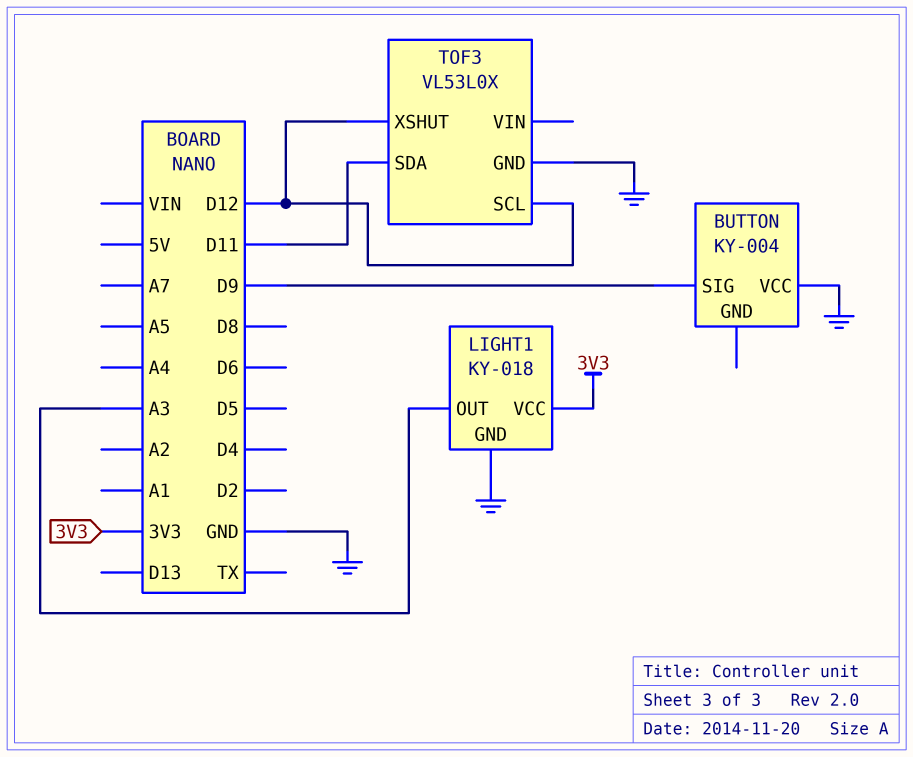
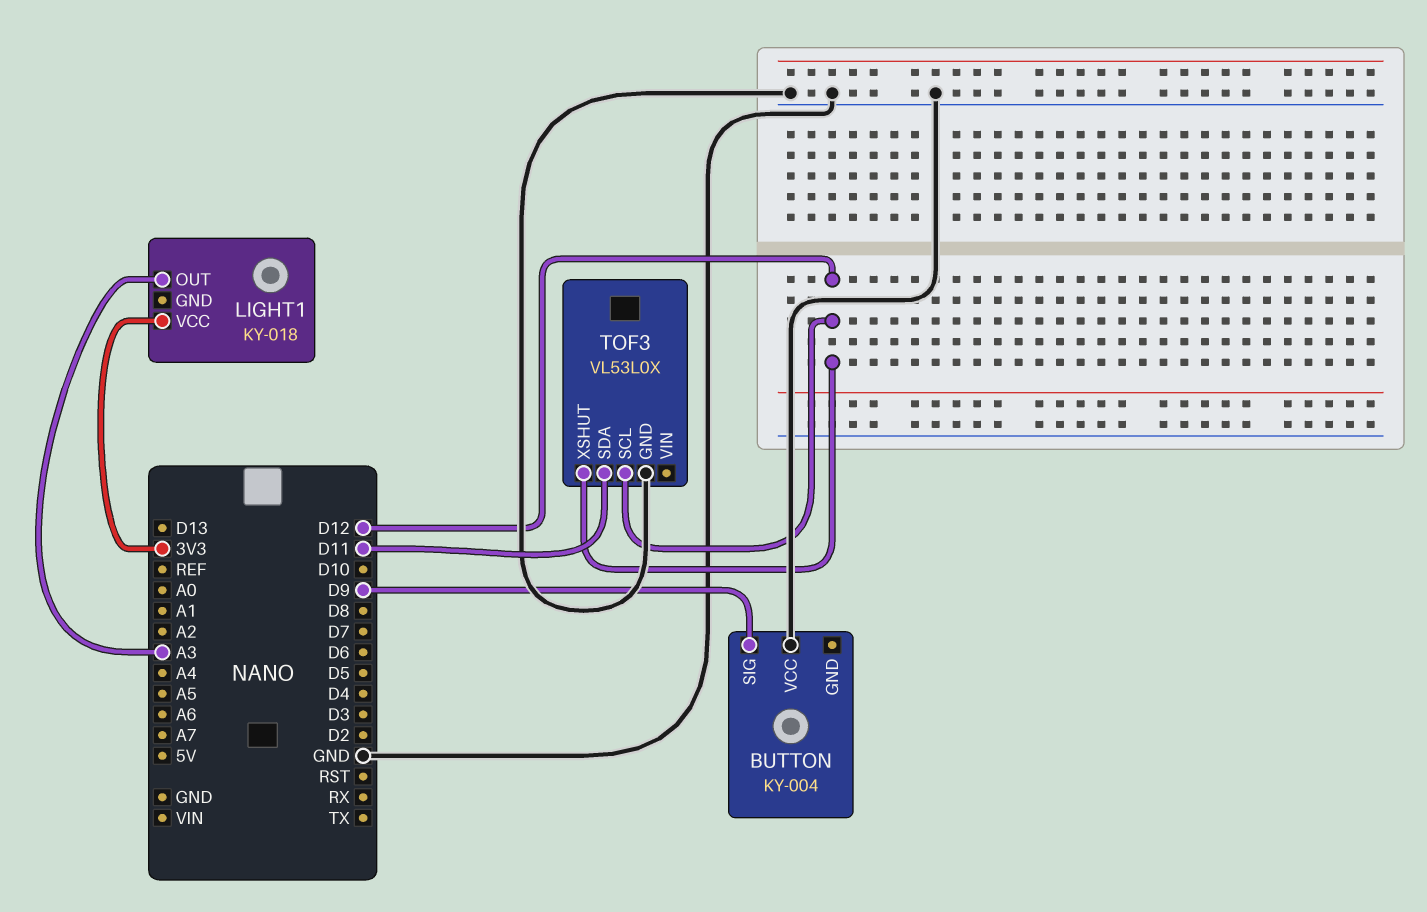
LIGHT1 pin GND: GND -> none

